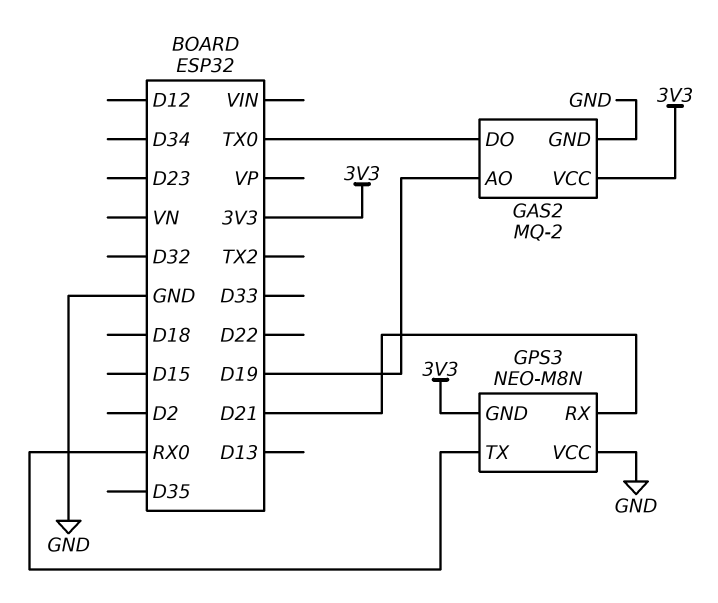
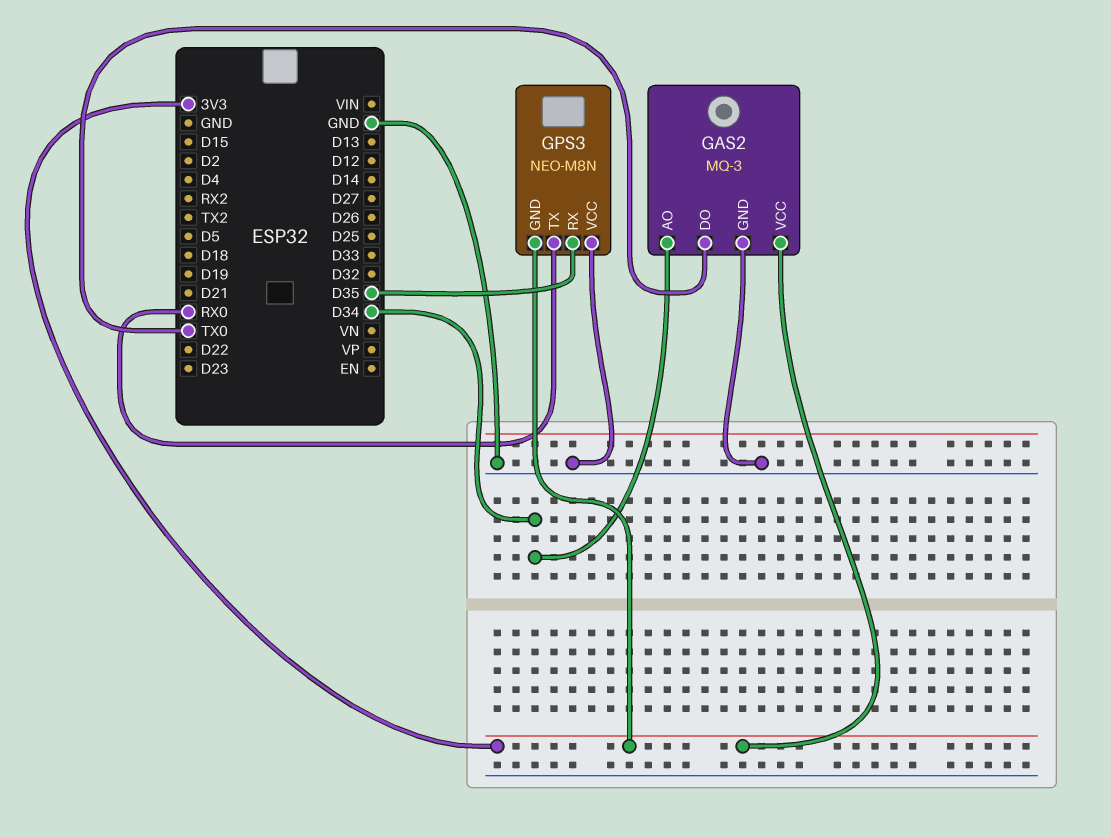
GAS2: MQ-2 -> MQ-3
GAS2 pin AO: D19 -> D34
GPS3 pin RX: D21 -> D35

